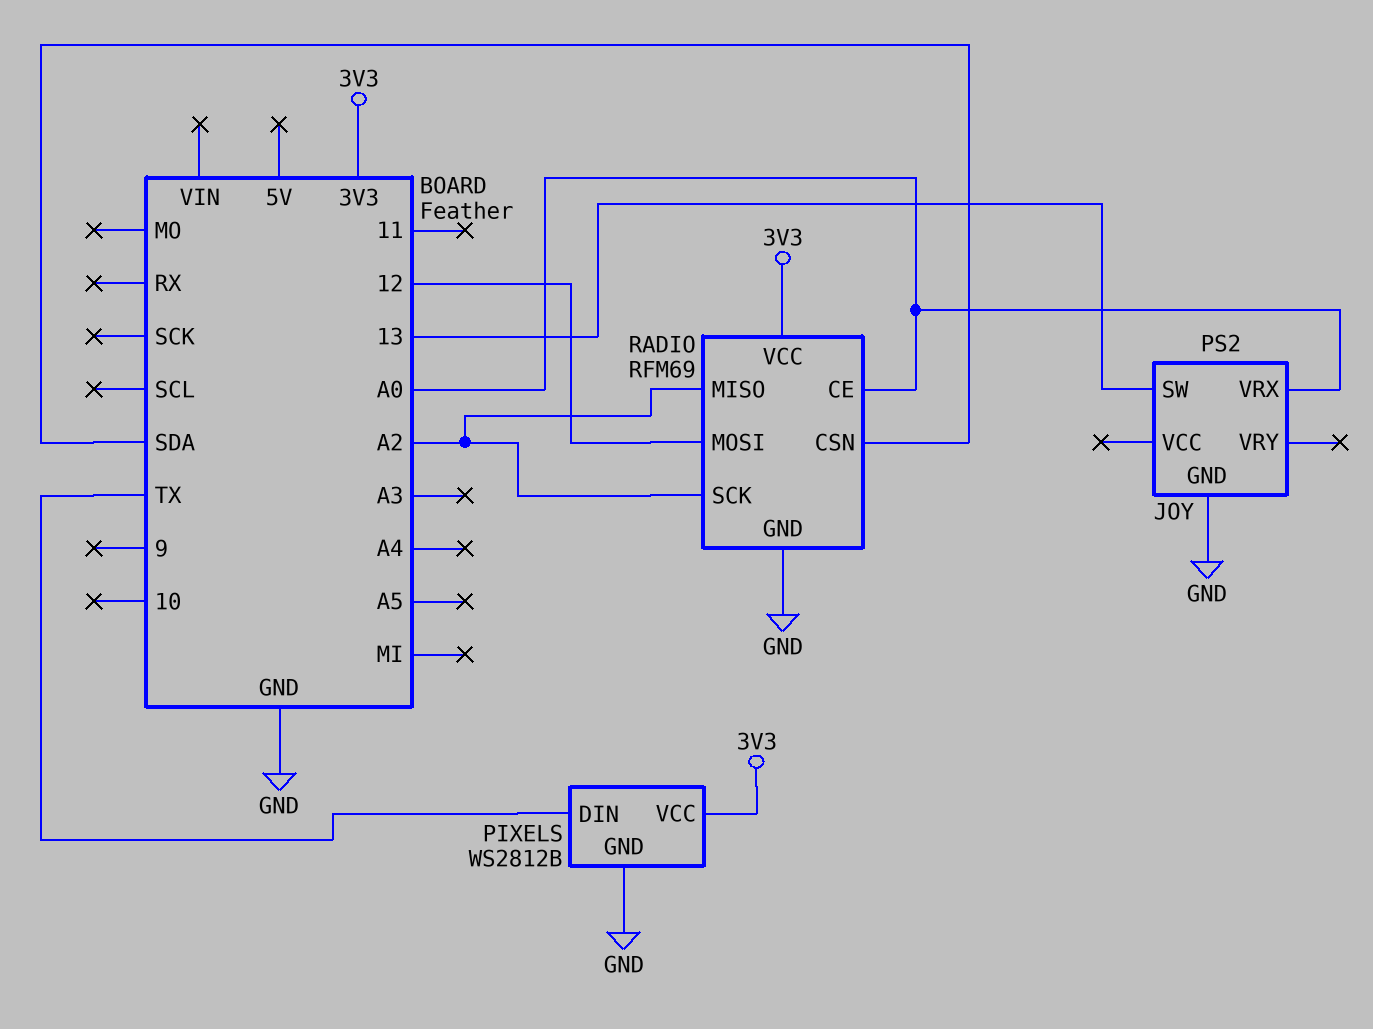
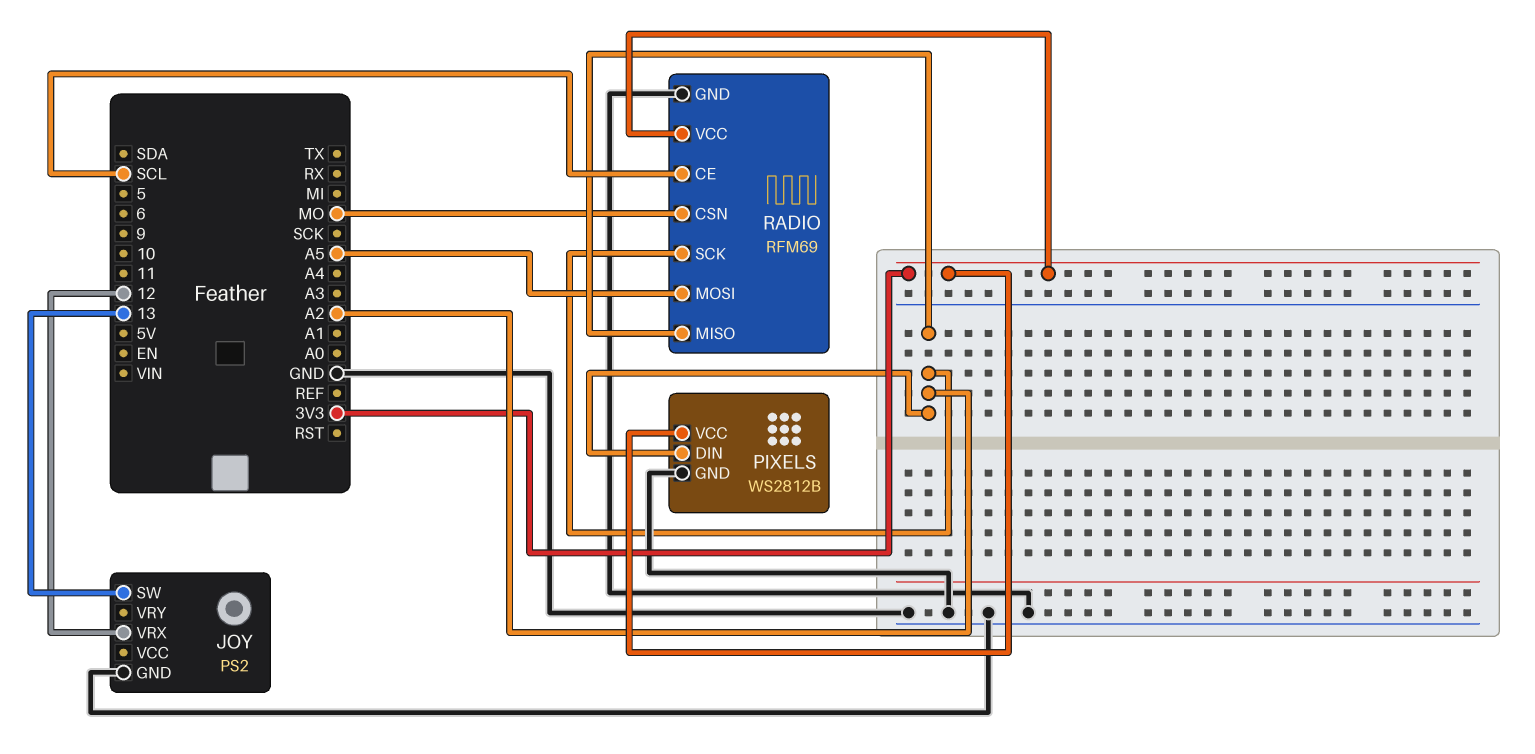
JOY pin VRX: A0 -> 12
PIXELS pin DIN: TX -> A2
RADIO pin CE: A0 -> SCL
RADIO pin CSN: SDA -> MO
RADIO pin MOSI: 12 -> A5

